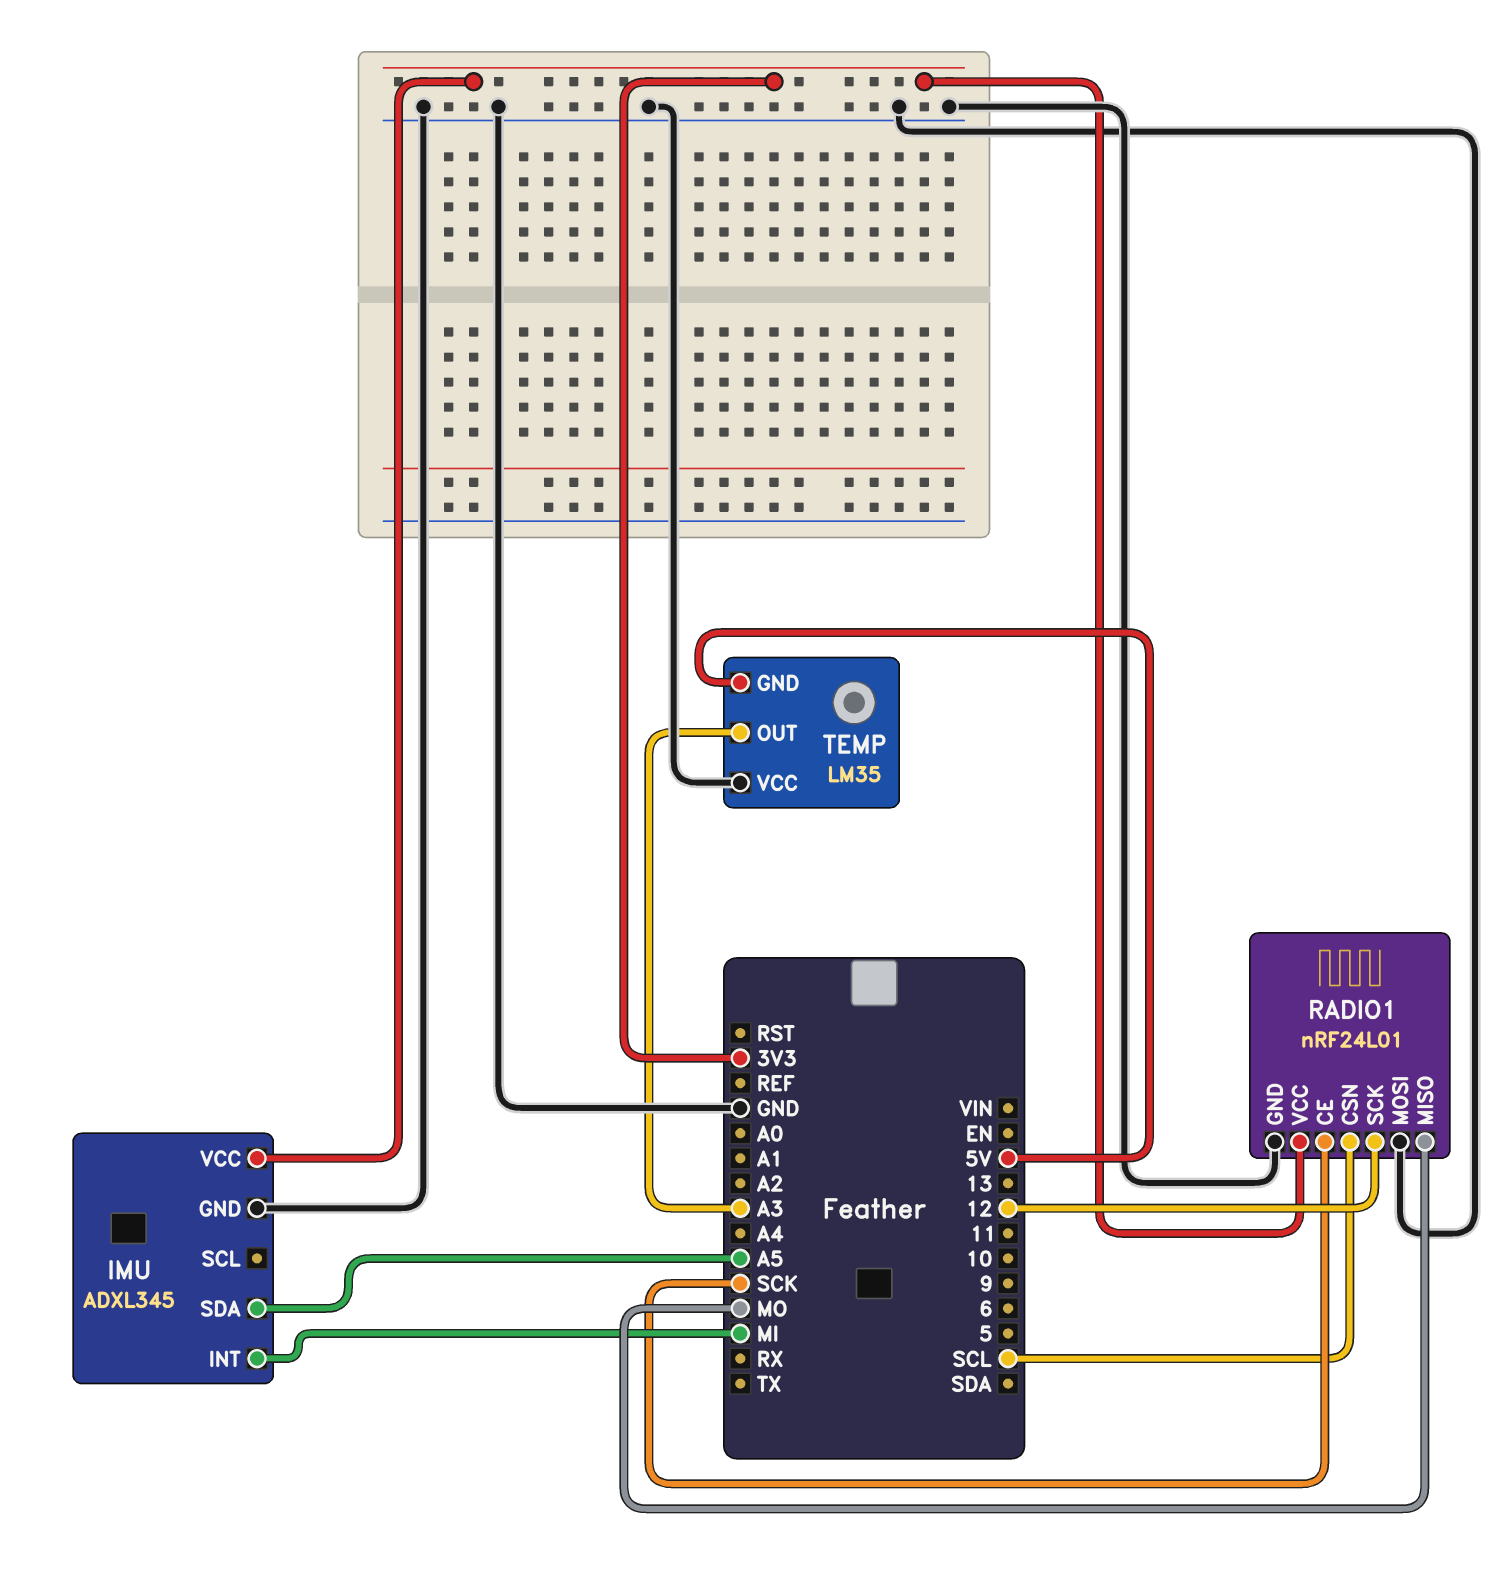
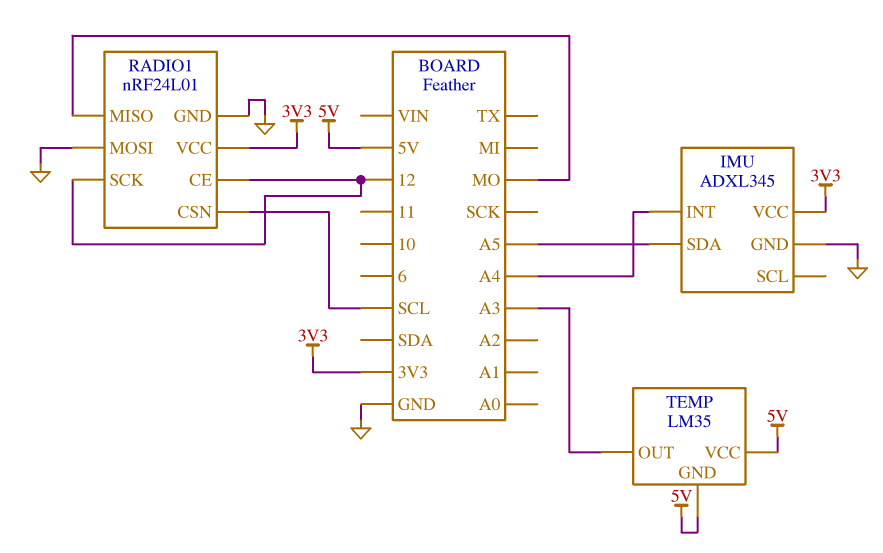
IMU pin INT: MI -> A4
RADIO1 pin CE: SCK -> 12
TEMP pin VCC: GND -> 5V

